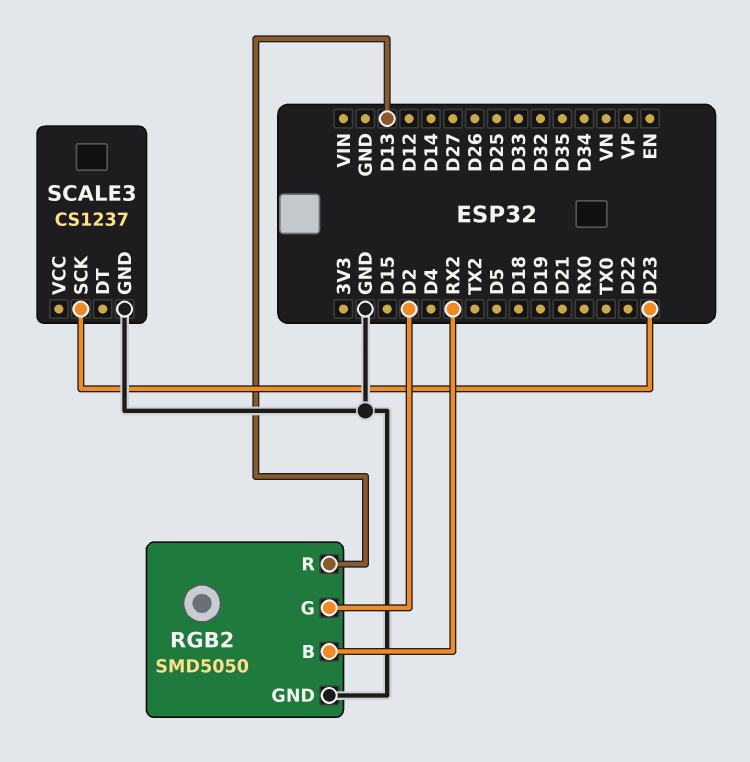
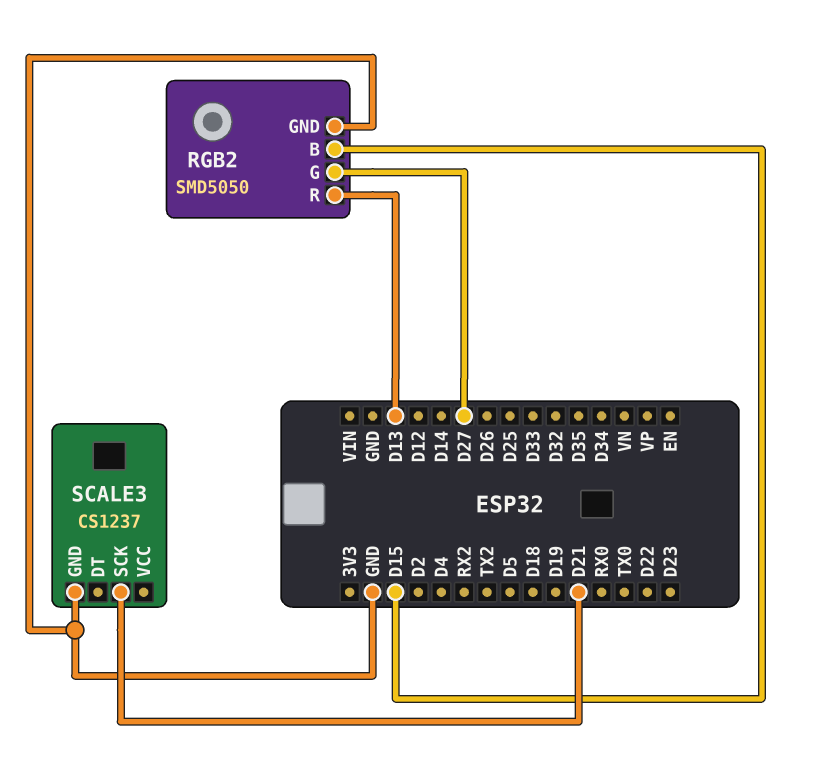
RGB2 pin B: RX2 -> D15
RGB2 pin G: D2 -> D27
SCALE3 pin SCK: D23 -> D21

